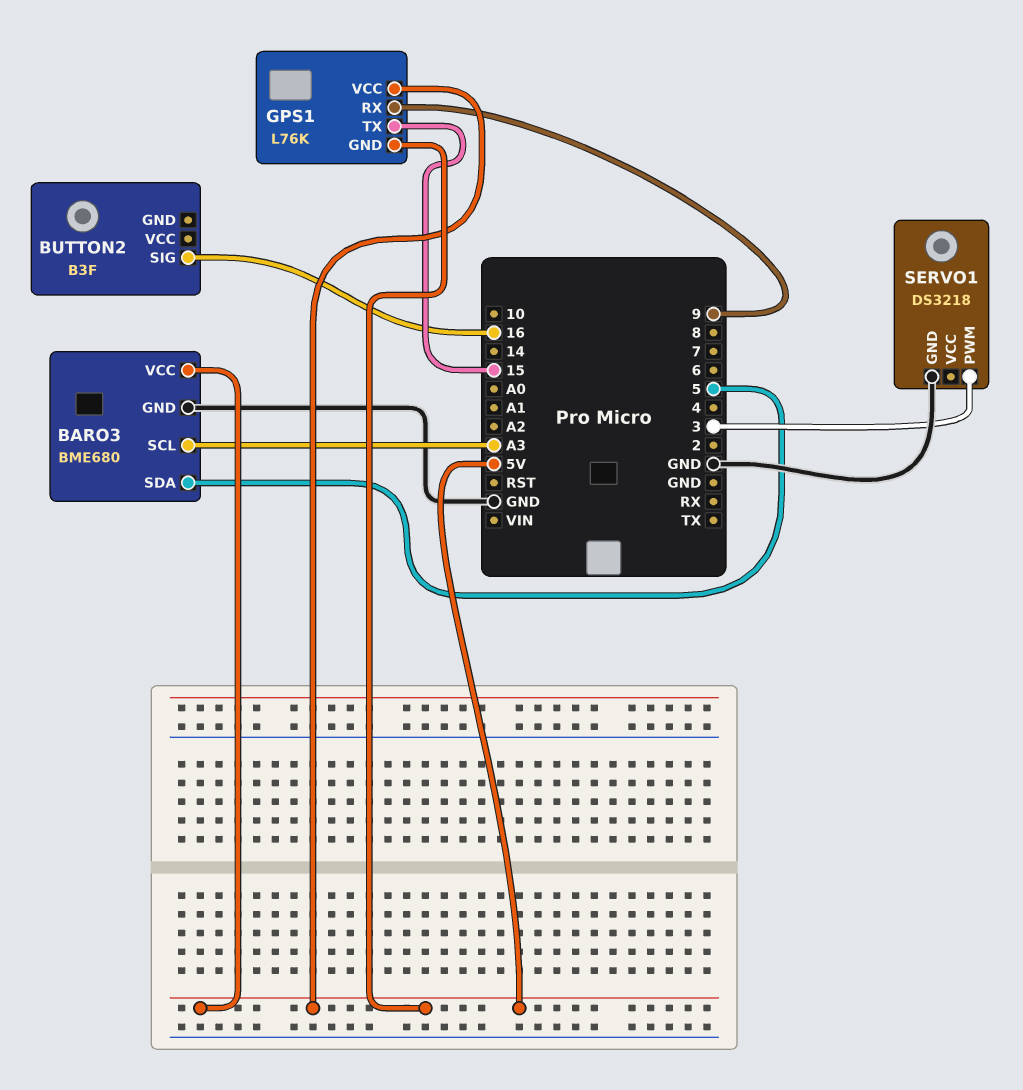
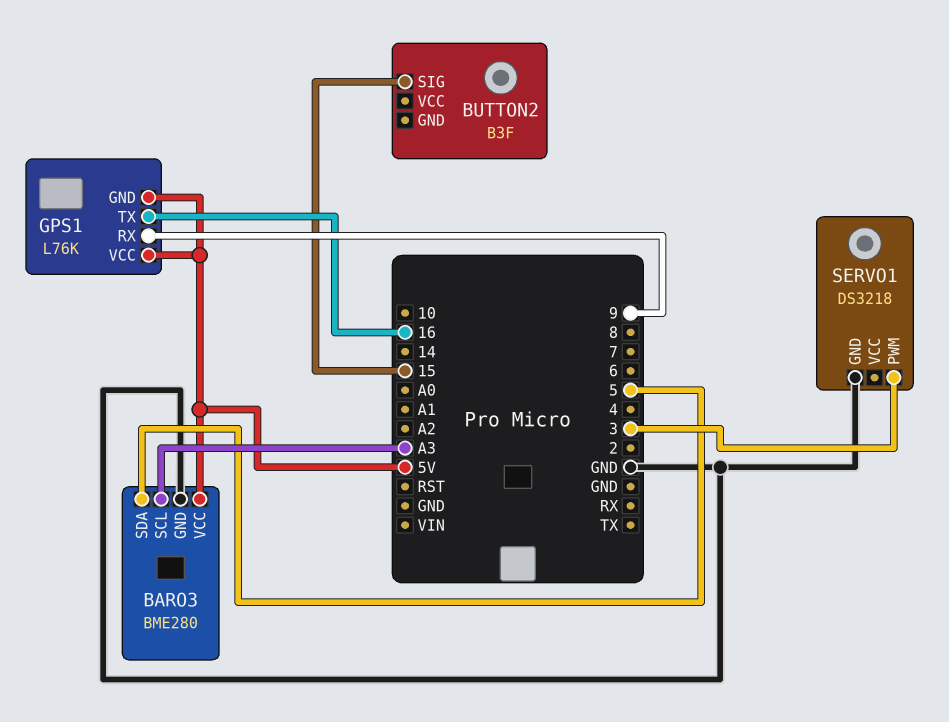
BARO3: BME680 -> BME280
BUTTON2 pin SIG: 16 -> 15
GPS1 pin TX: 15 -> 16

